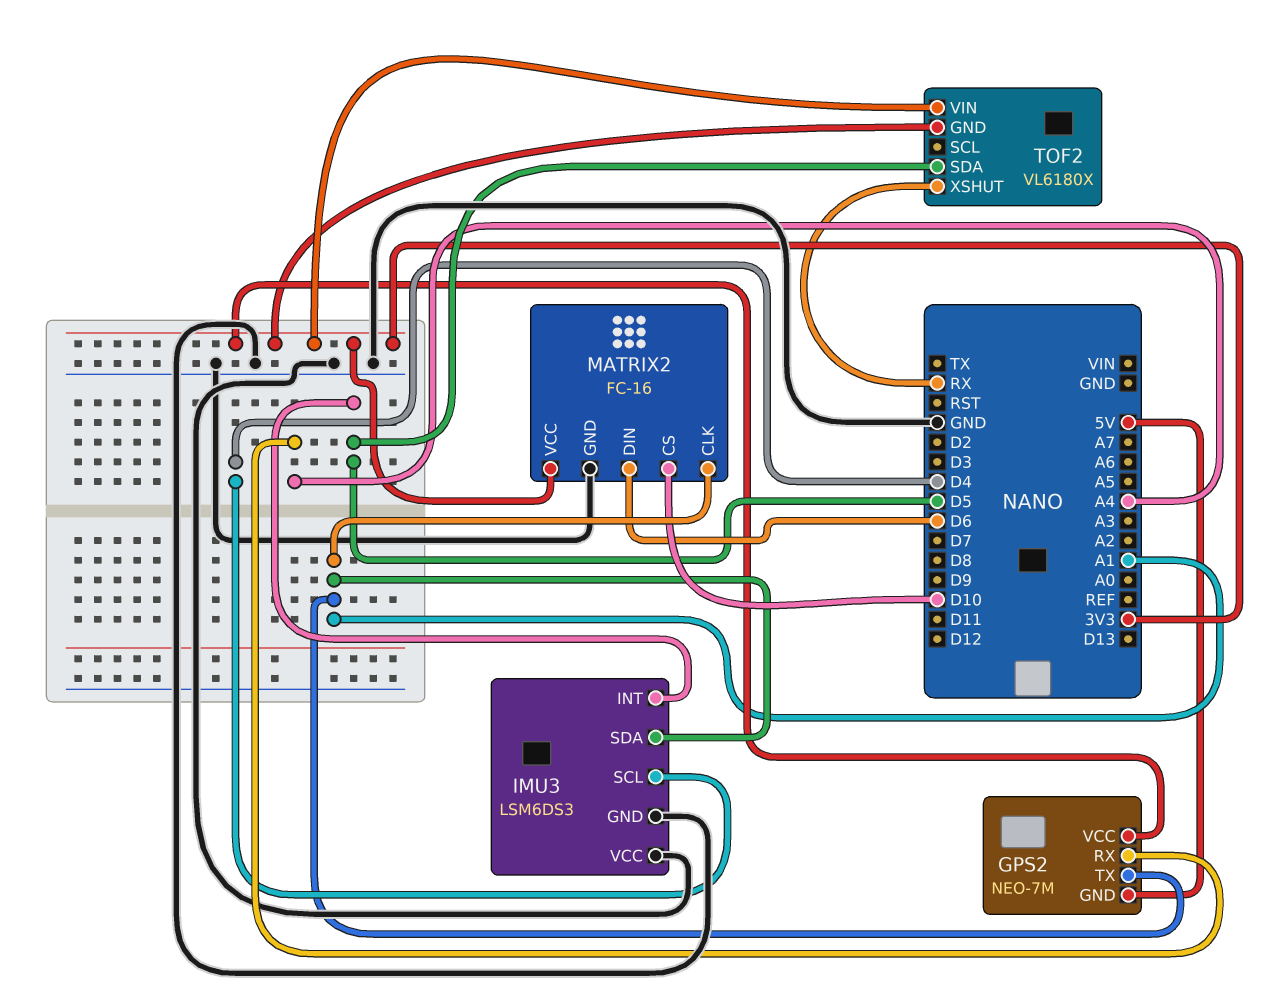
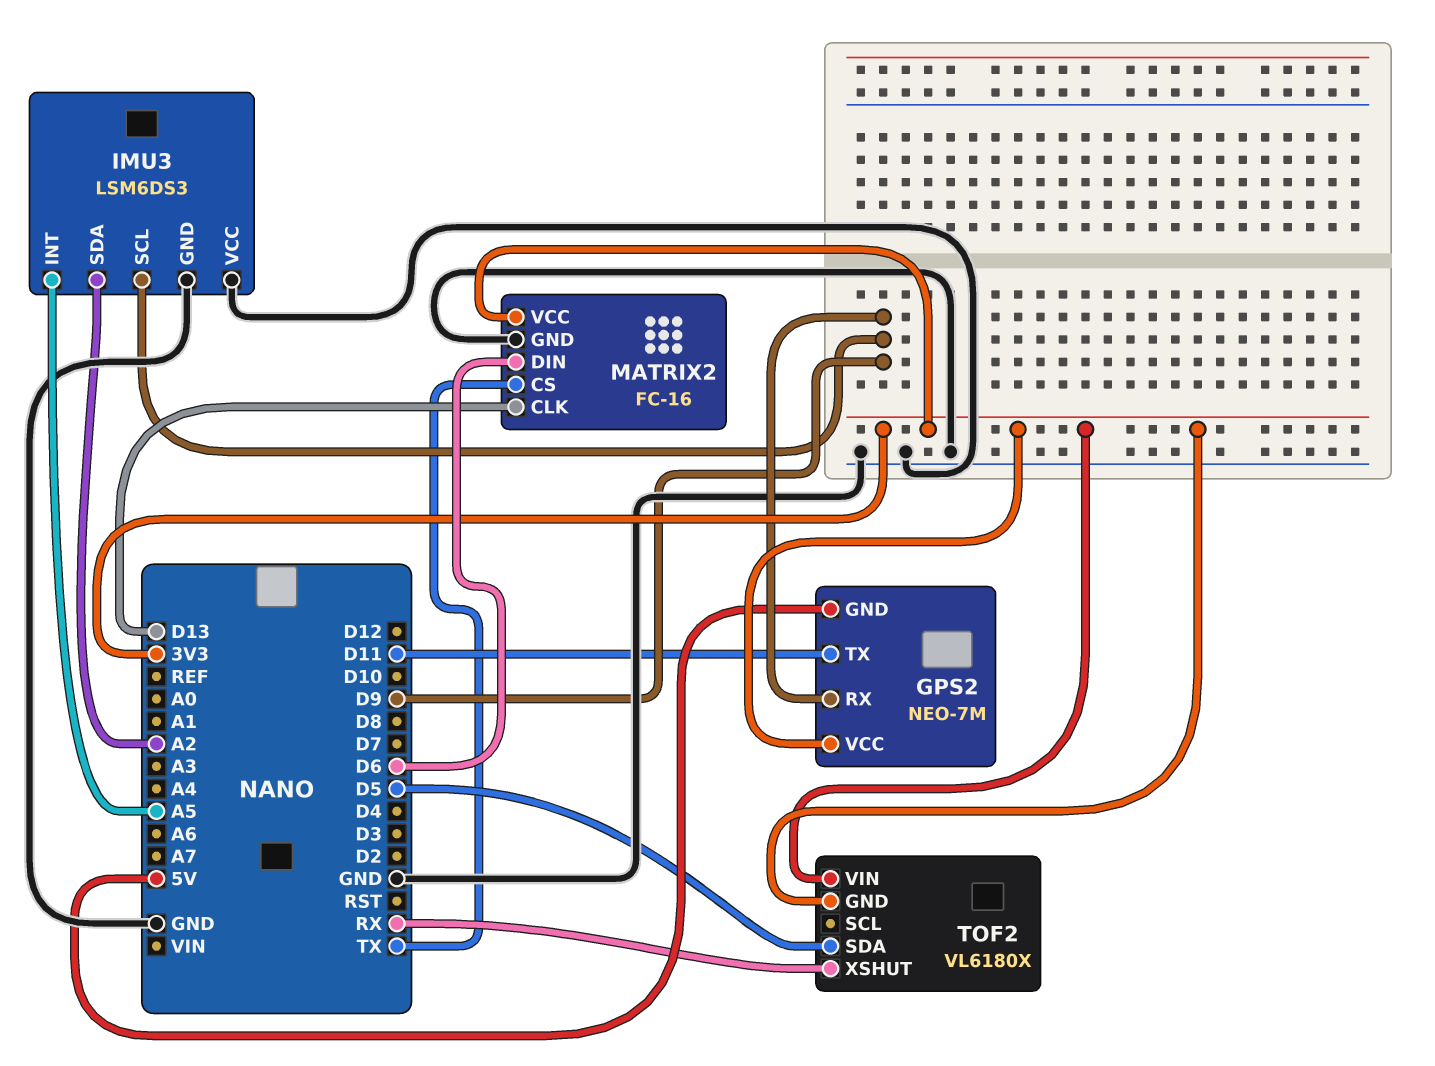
GPS2 pin RX: A4 -> D9
GPS2 pin TX: A1 -> D11
IMU3 pin INT: D5 -> A5
IMU3 pin SCL: D4 -> D9
IMU3 pin SDA: A1 -> A2
MATRIX2 pin CLK: A1 -> D13
MATRIX2 pin CS: D10 -> TX

